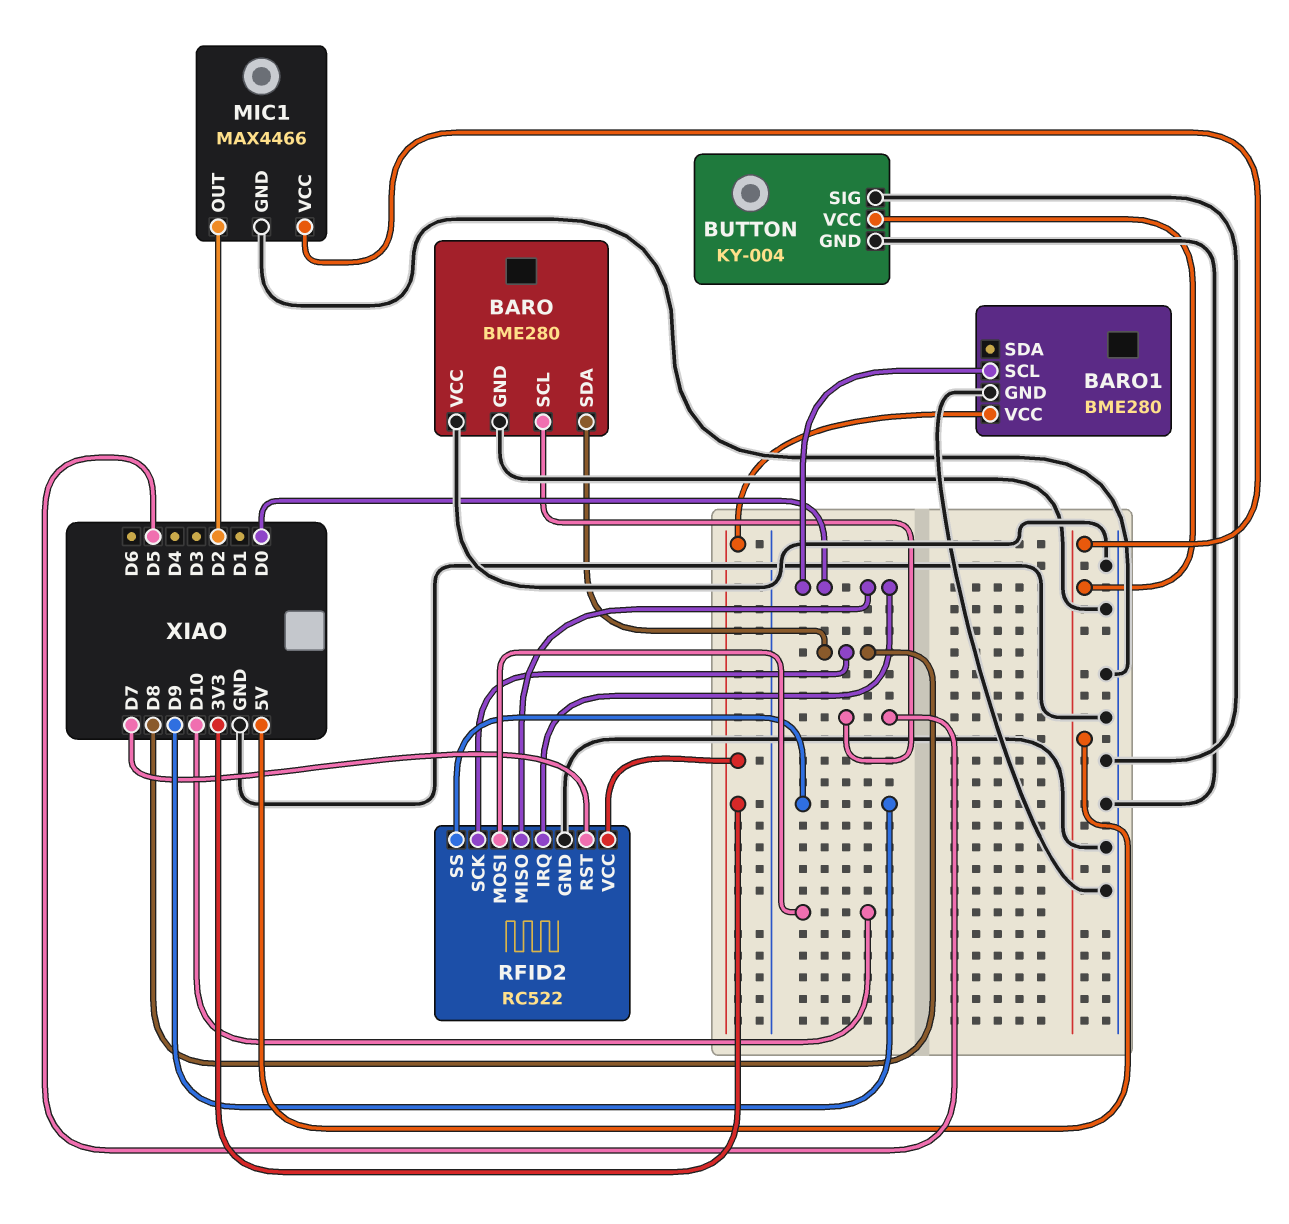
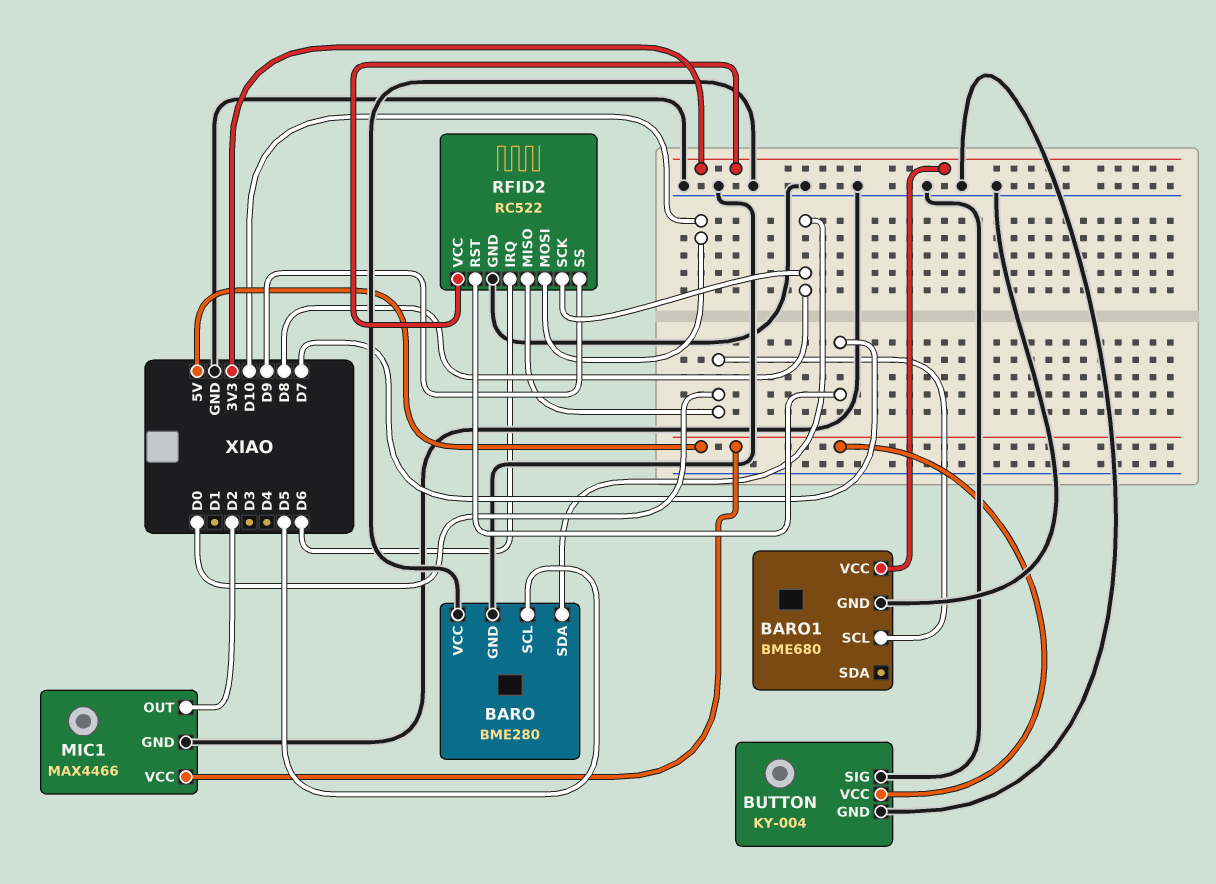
BARO1: BME280 -> BME680
RFID2 pin IRQ: D0 -> D6

